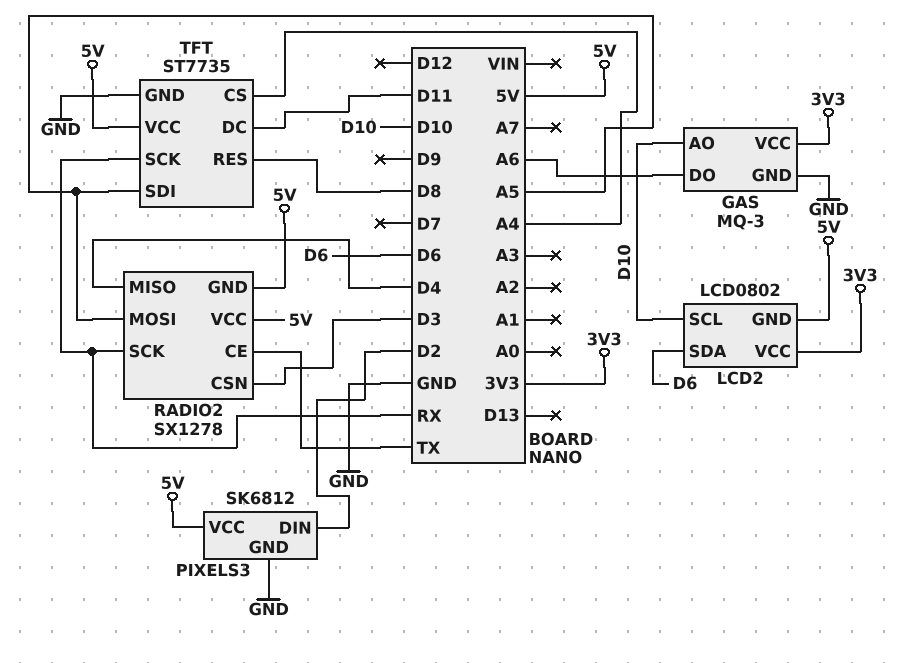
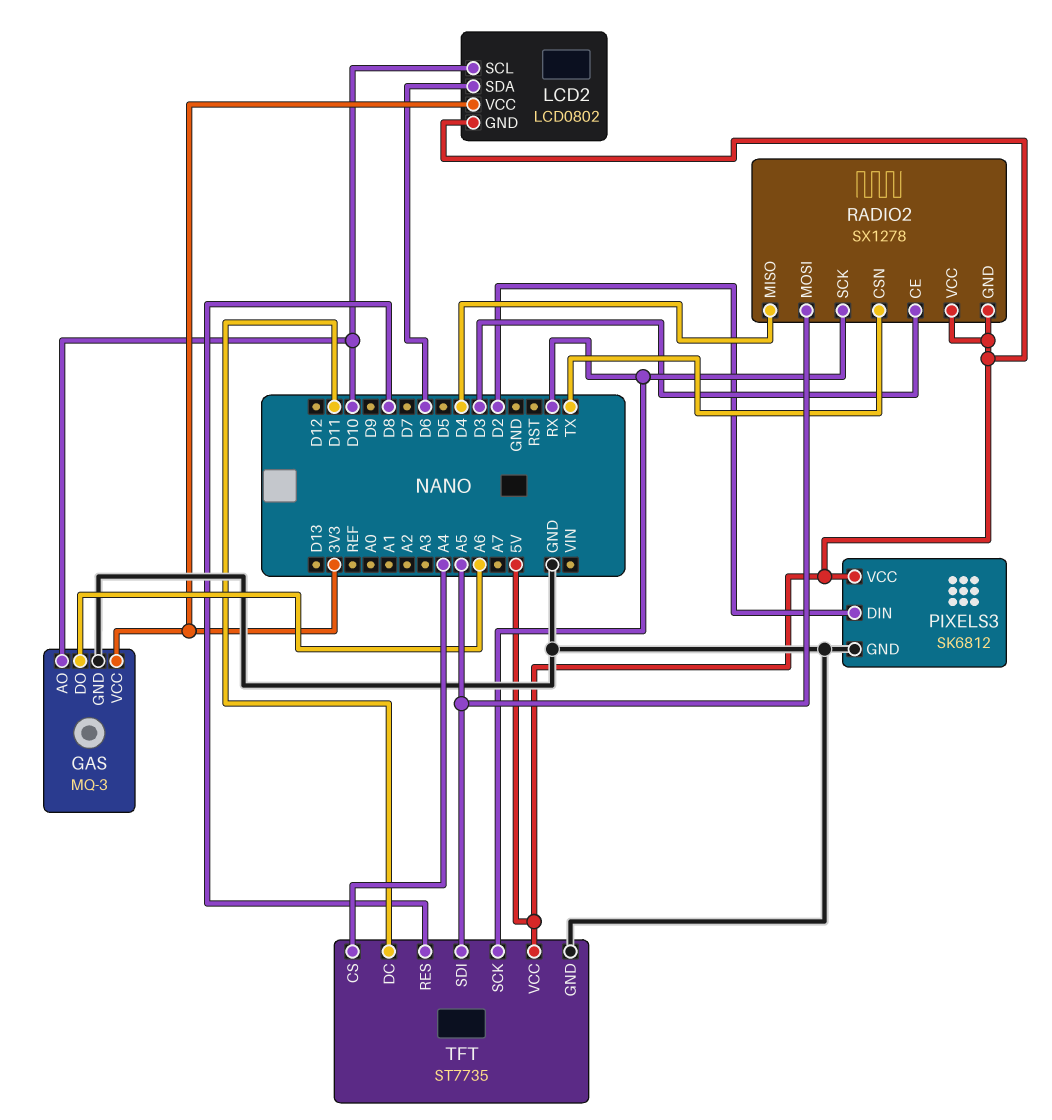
RADIO2 pin CE: TX -> D3
RADIO2 pin CSN: D3 -> TX

